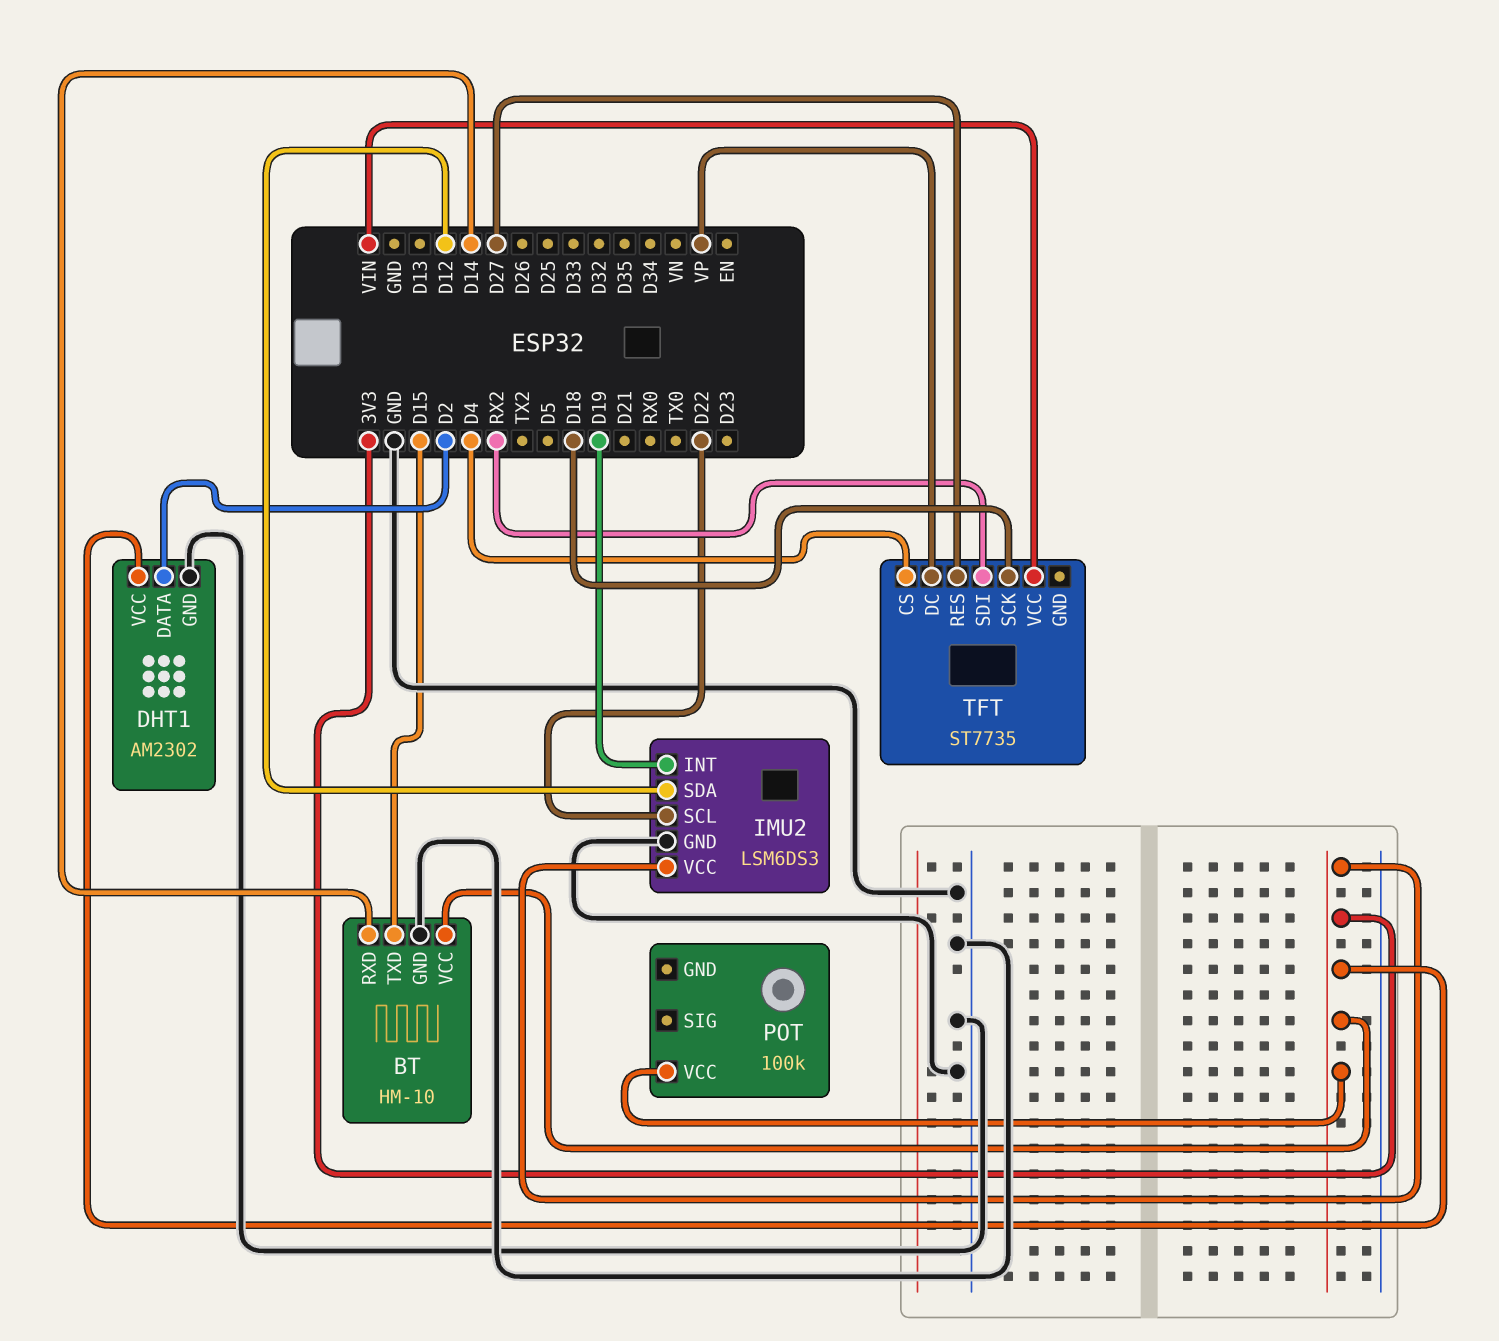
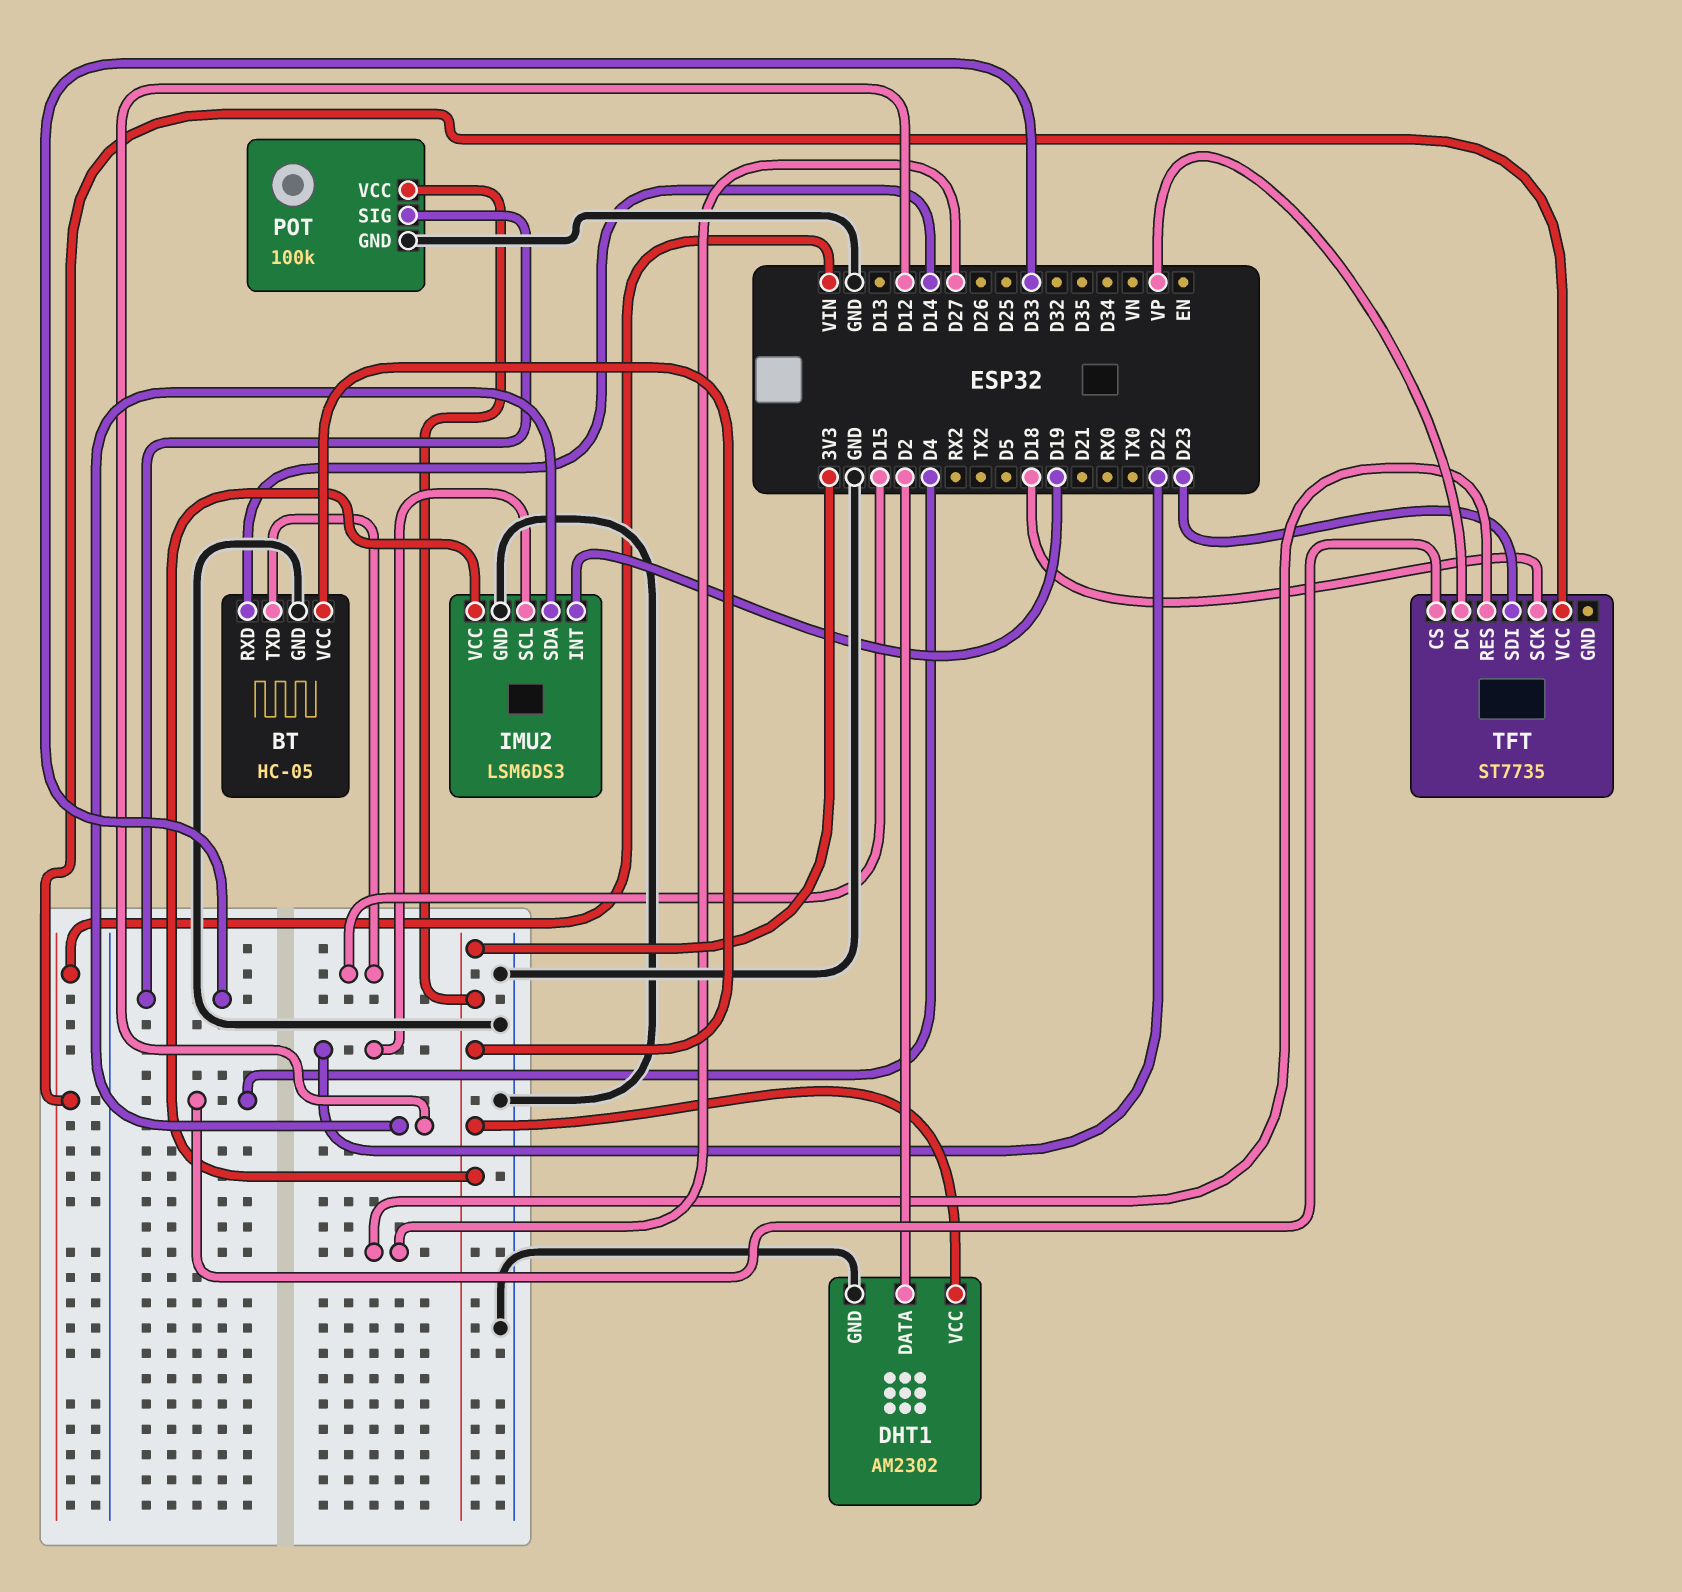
BT: HM-10 -> HC-05
POT pin GND: none -> GND
POT pin SIG: none -> D33
TFT pin SDI: RX2 -> D23

